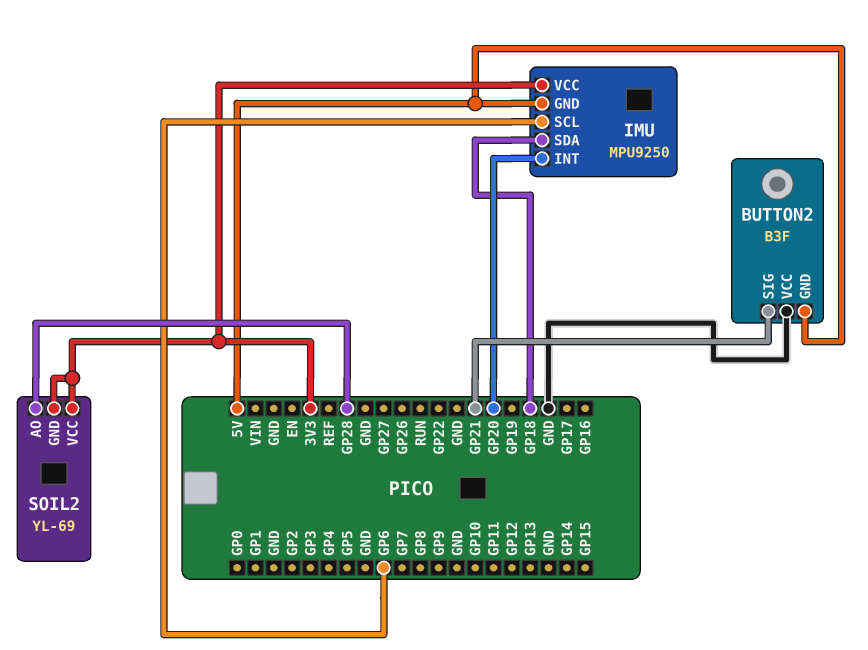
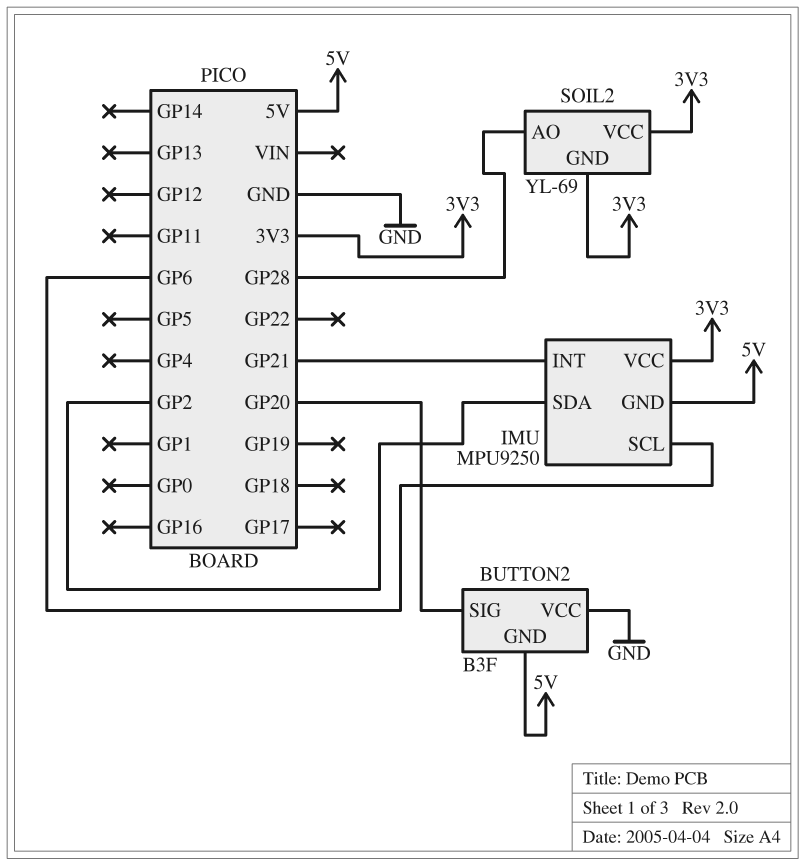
BUTTON2 pin SIG: GP21 -> GP20
IMU pin INT: GP20 -> GP21
IMU pin SDA: GP18 -> GP2

